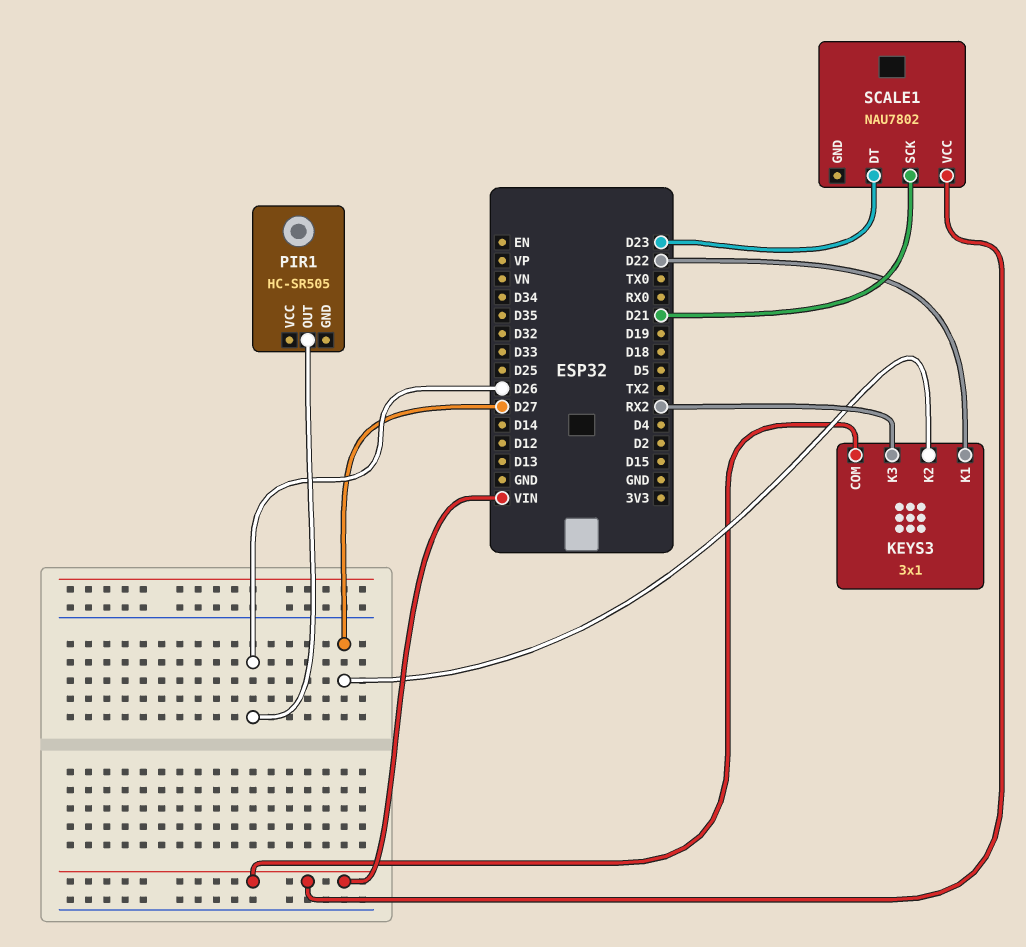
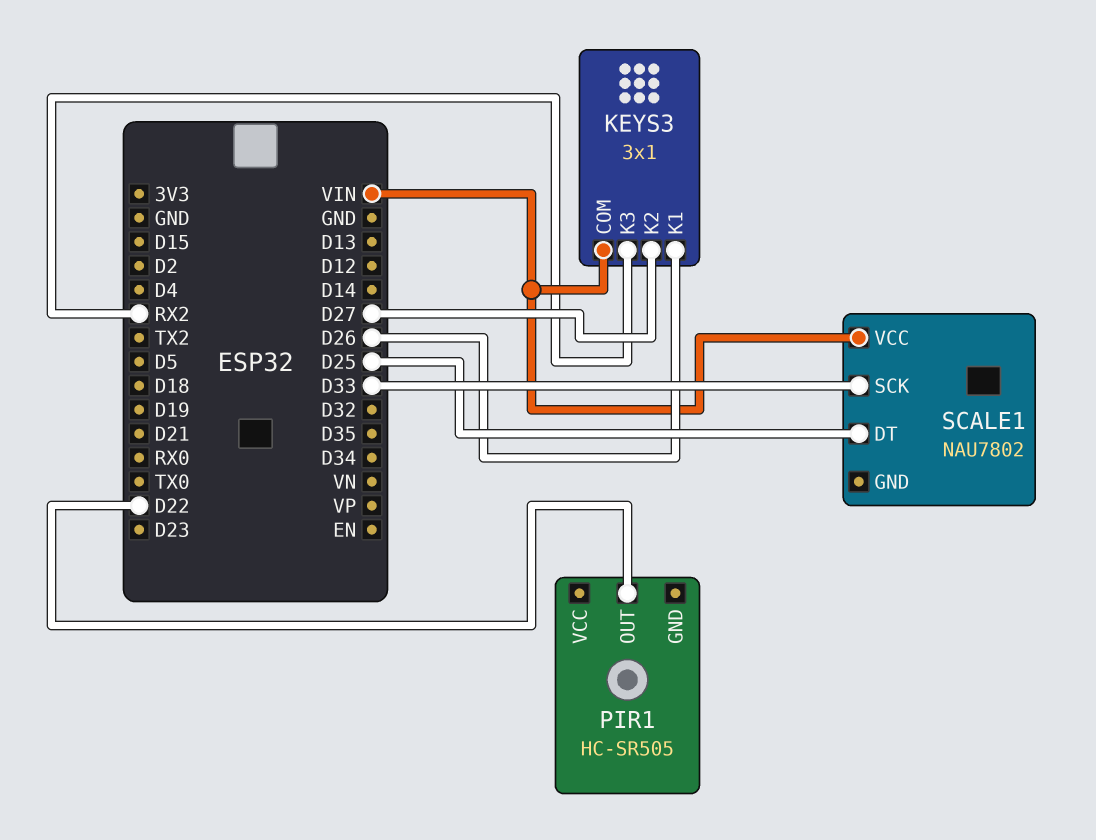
KEYS3 pin K1: D22 -> D26
PIR1 pin OUT: D26 -> D22
SCALE1 pin DT: D23 -> D25
SCALE1 pin SCK: D21 -> D33

